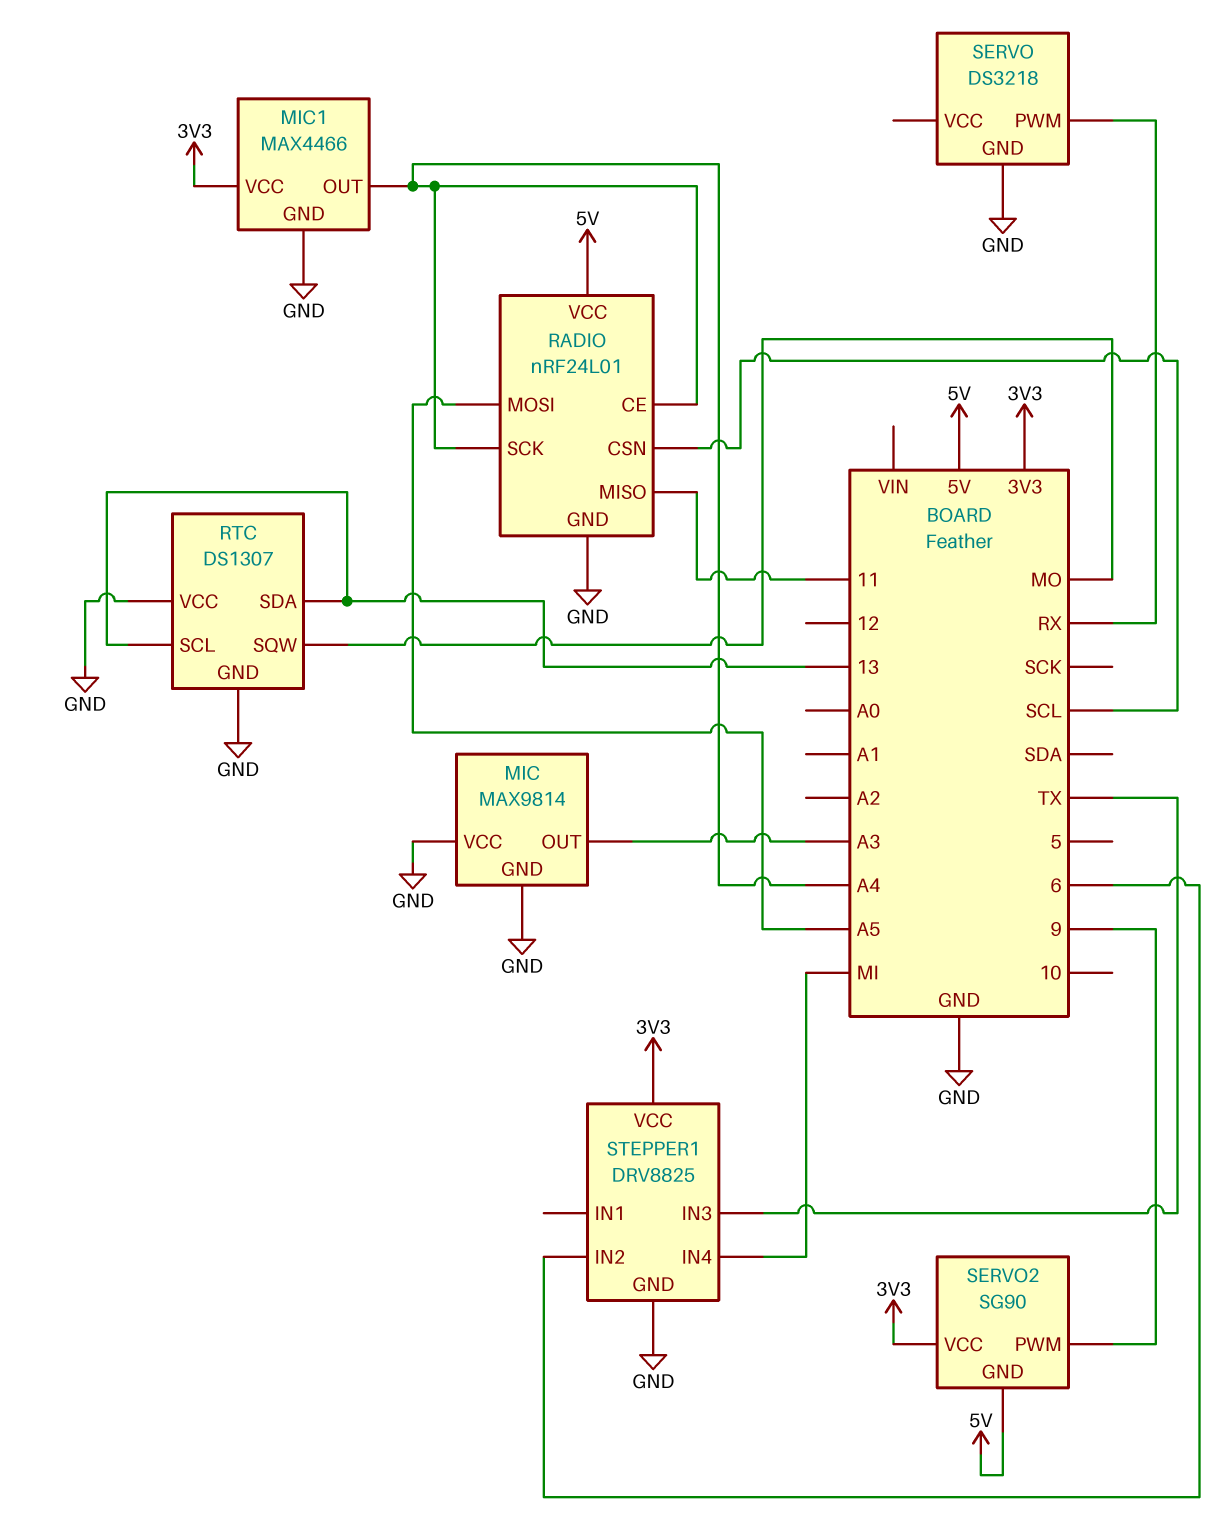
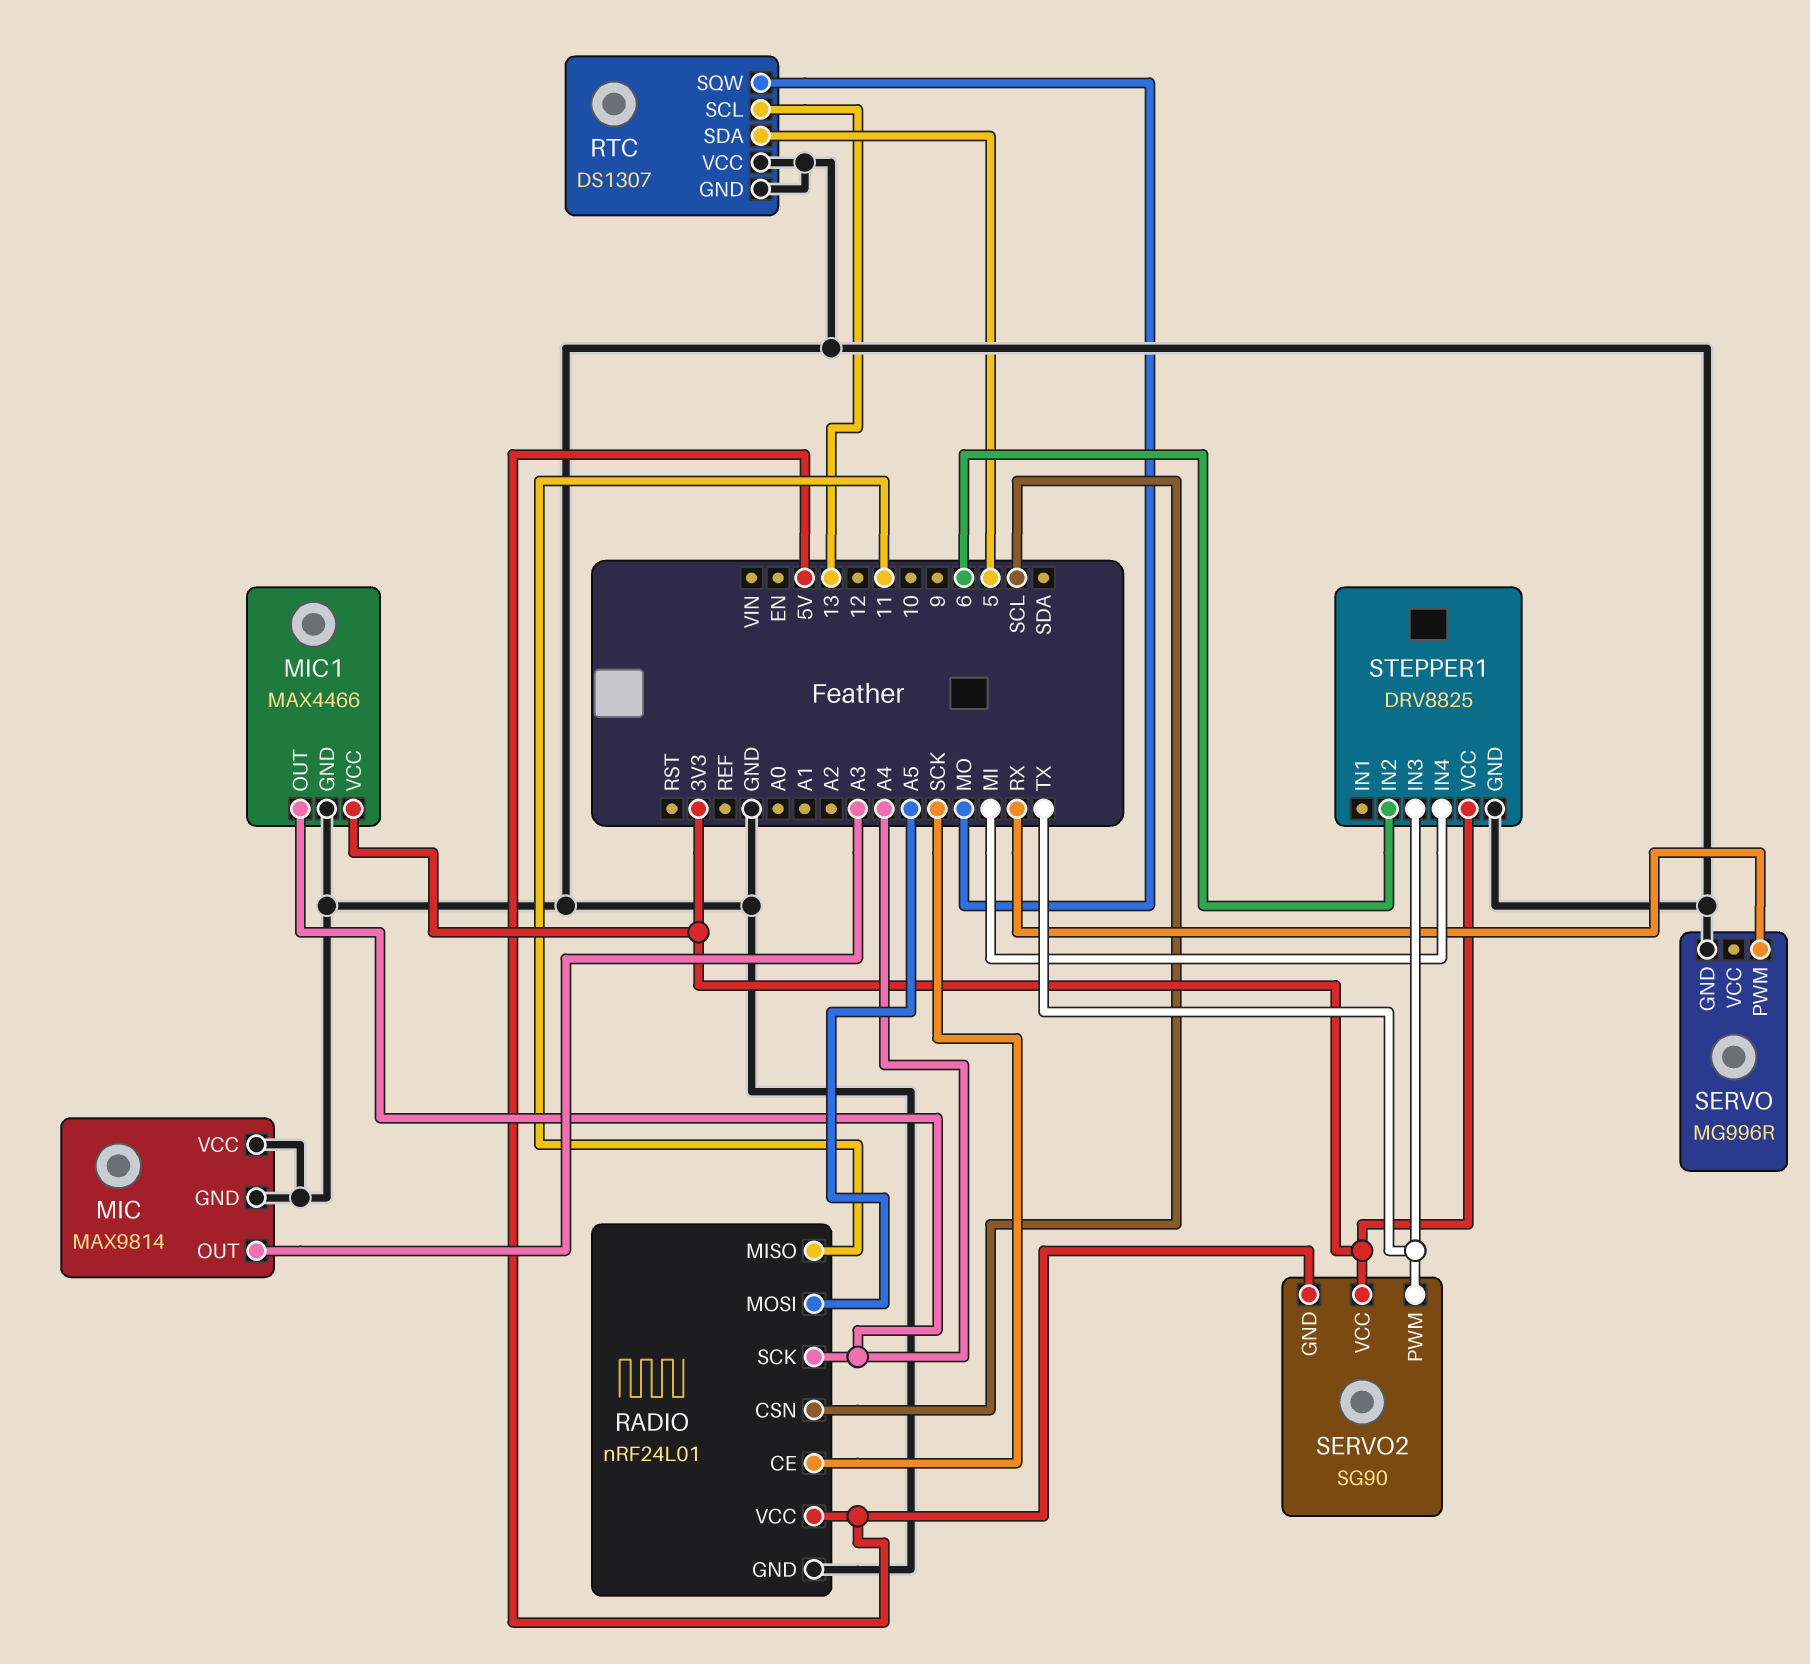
RADIO pin CE: A4 -> SCK
RTC pin SDA: 13 -> 5
SERVO: DS3218 -> MG996R
SERVO2 pin PWM: 9 -> TX

